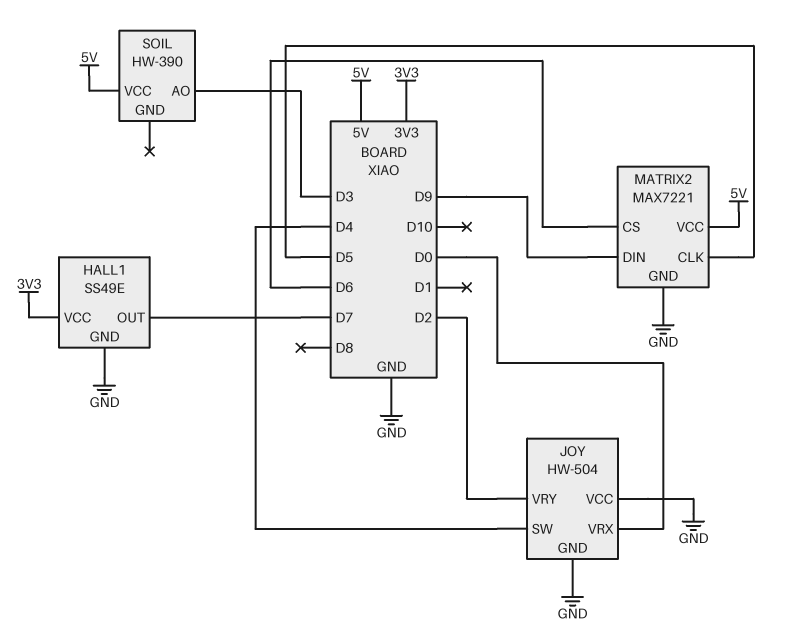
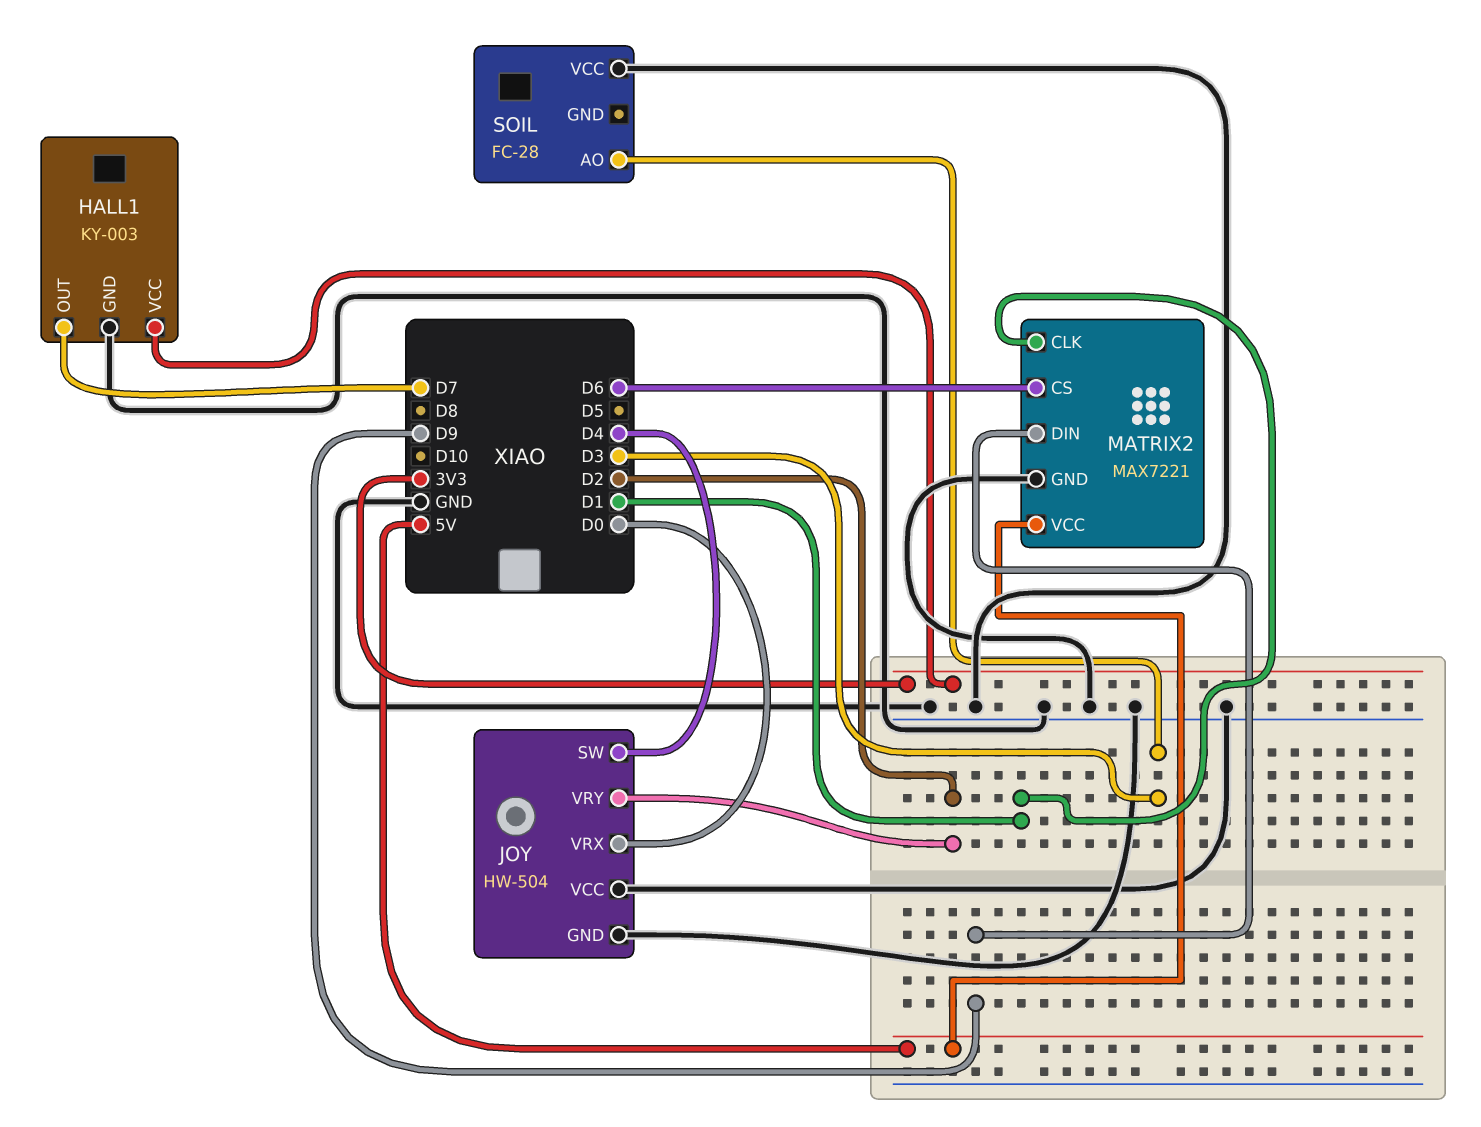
HALL1: SS49E -> KY-003
MATRIX2 pin CLK: D5 -> D1
SOIL: HW-390 -> FC-28
SOIL pin VCC: 5V -> GND

